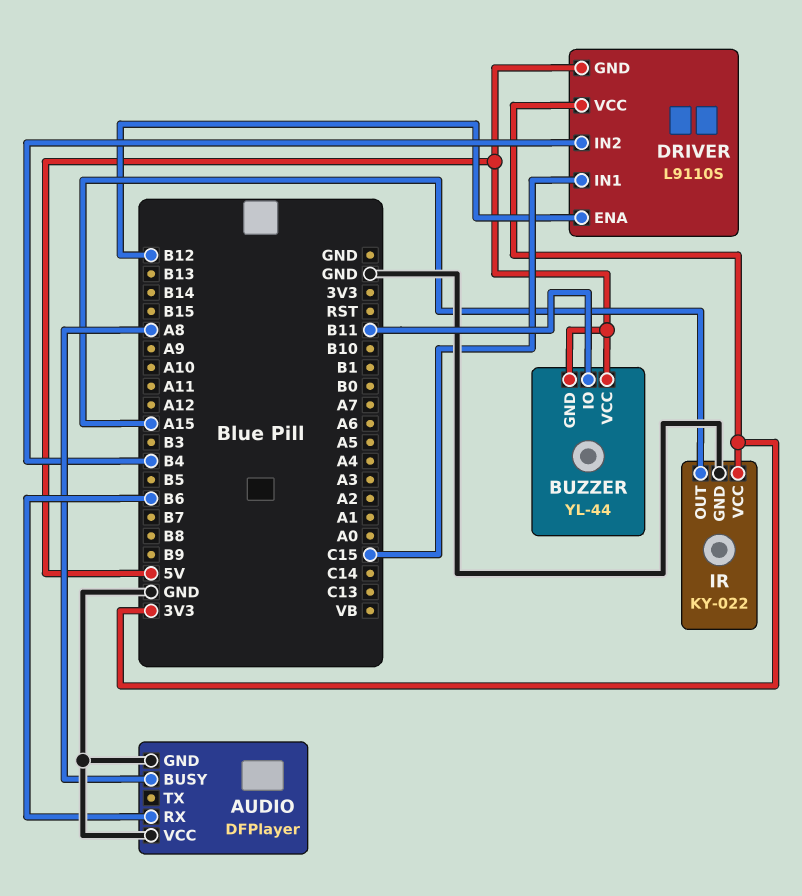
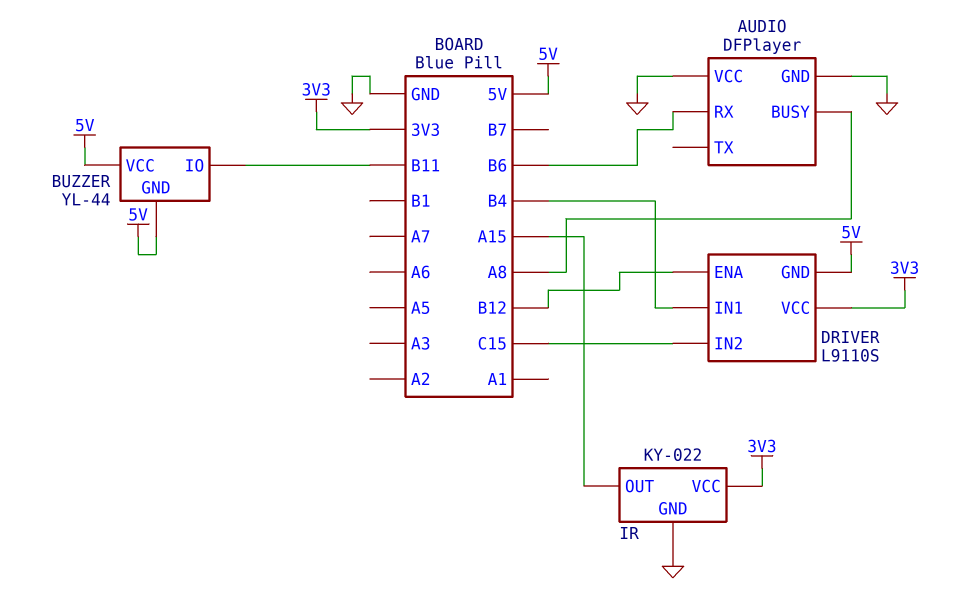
DRIVER pin IN1: C15 -> B4
DRIVER pin IN2: B4 -> C15

